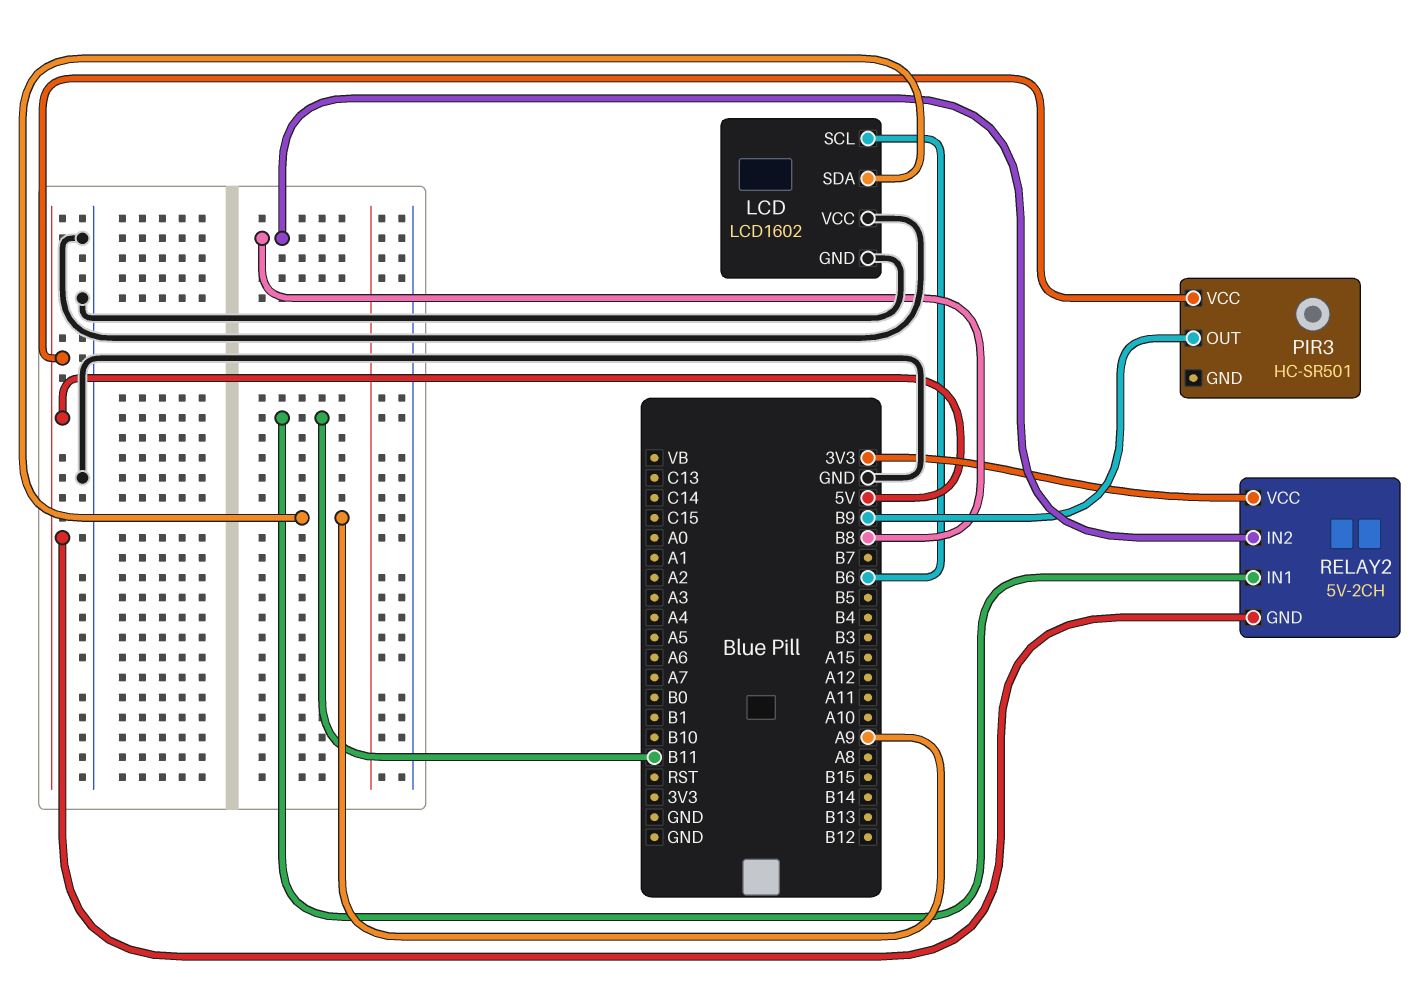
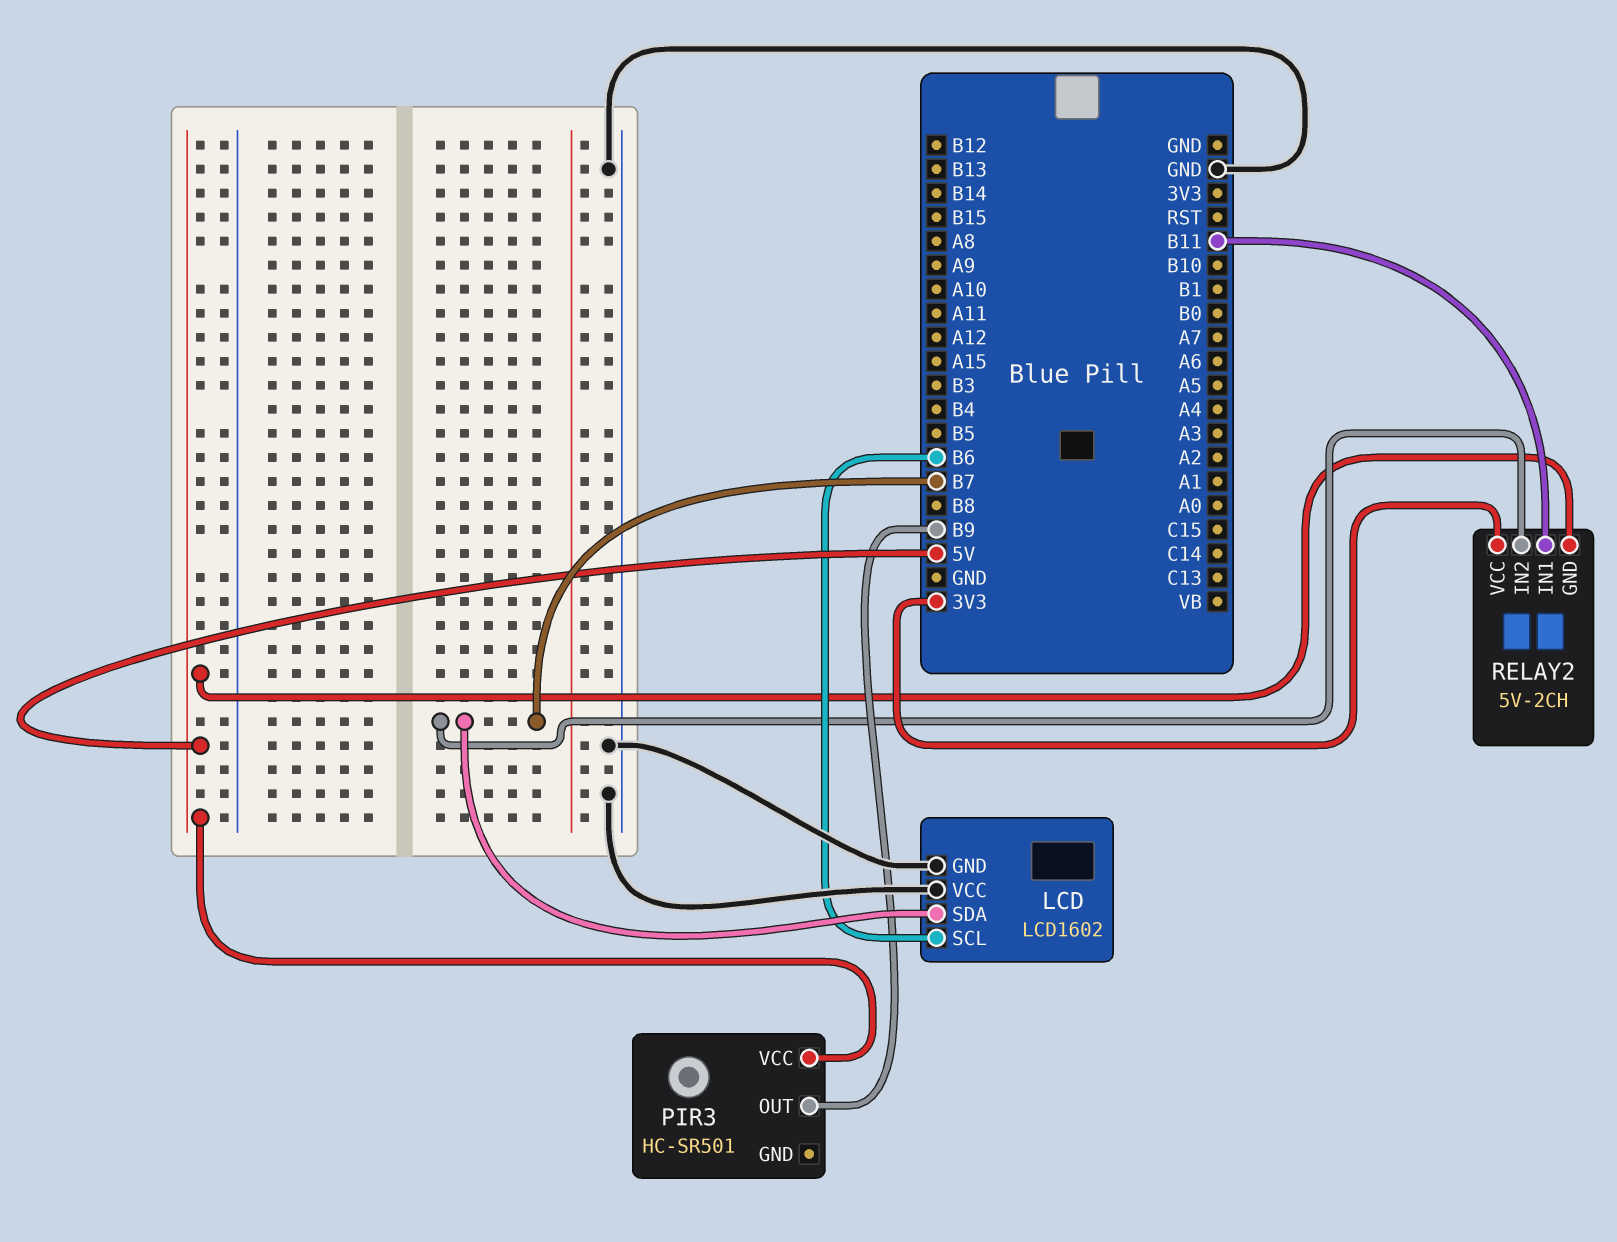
LCD pin SDA: A9 -> B7
RELAY2 pin IN2: B8 -> B7

